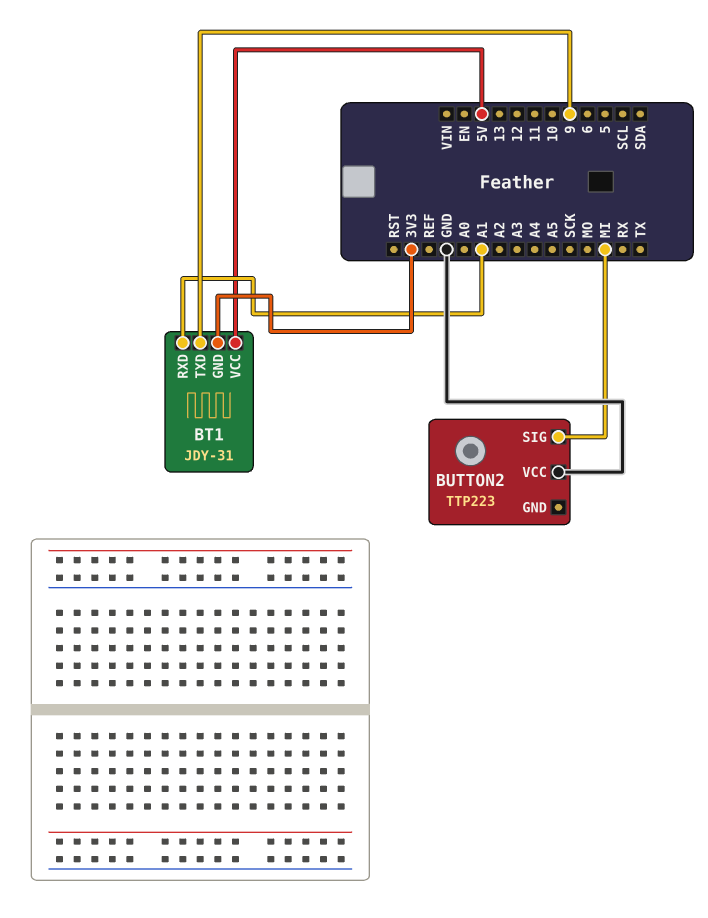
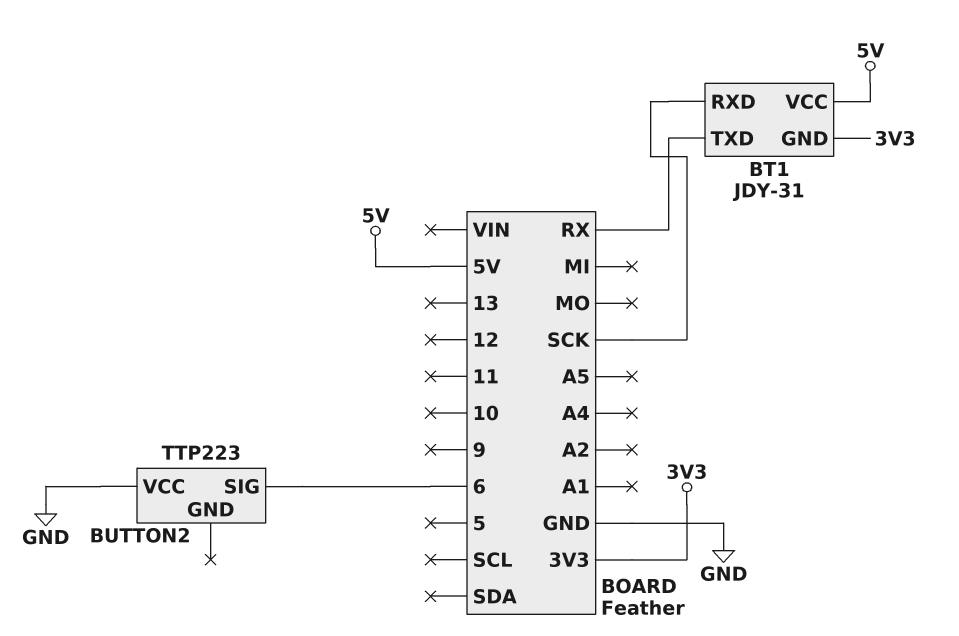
BT1 pin RXD: A1 -> SCK
BT1 pin TXD: 9 -> RX
BUTTON2 pin SIG: MI -> 6

